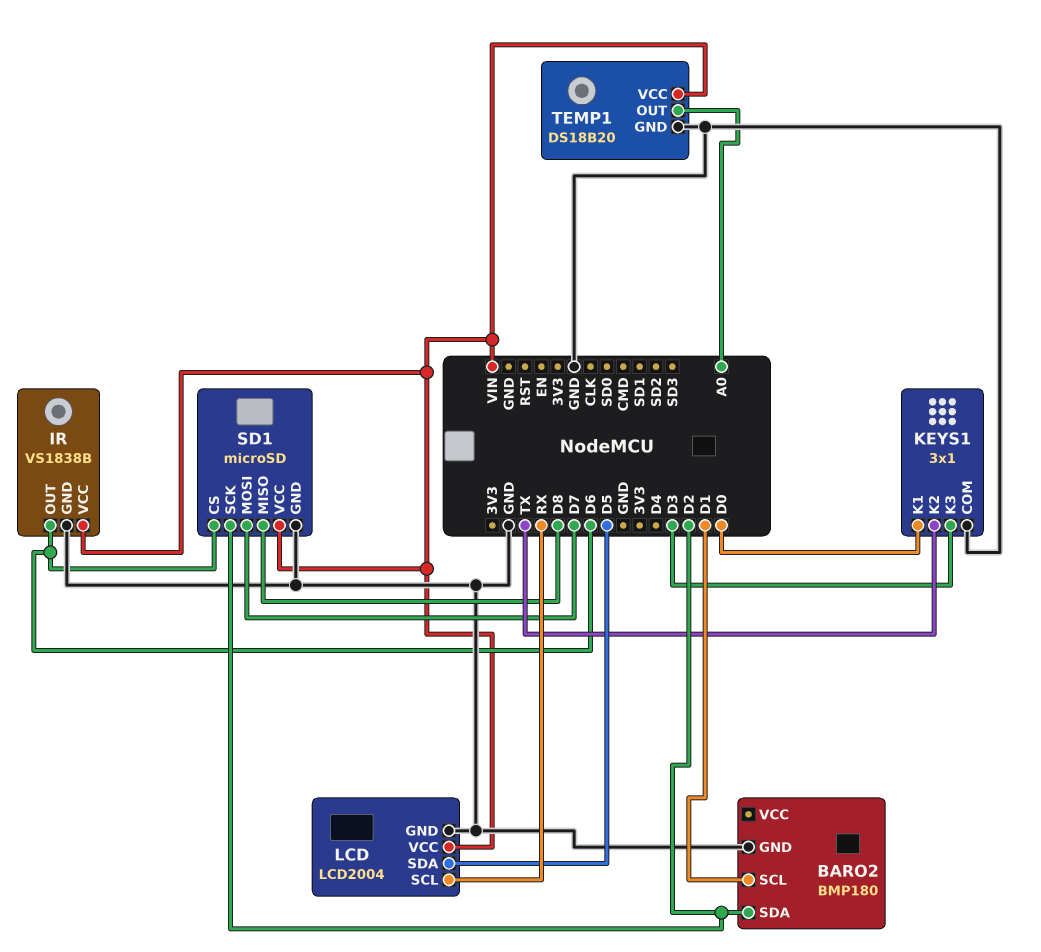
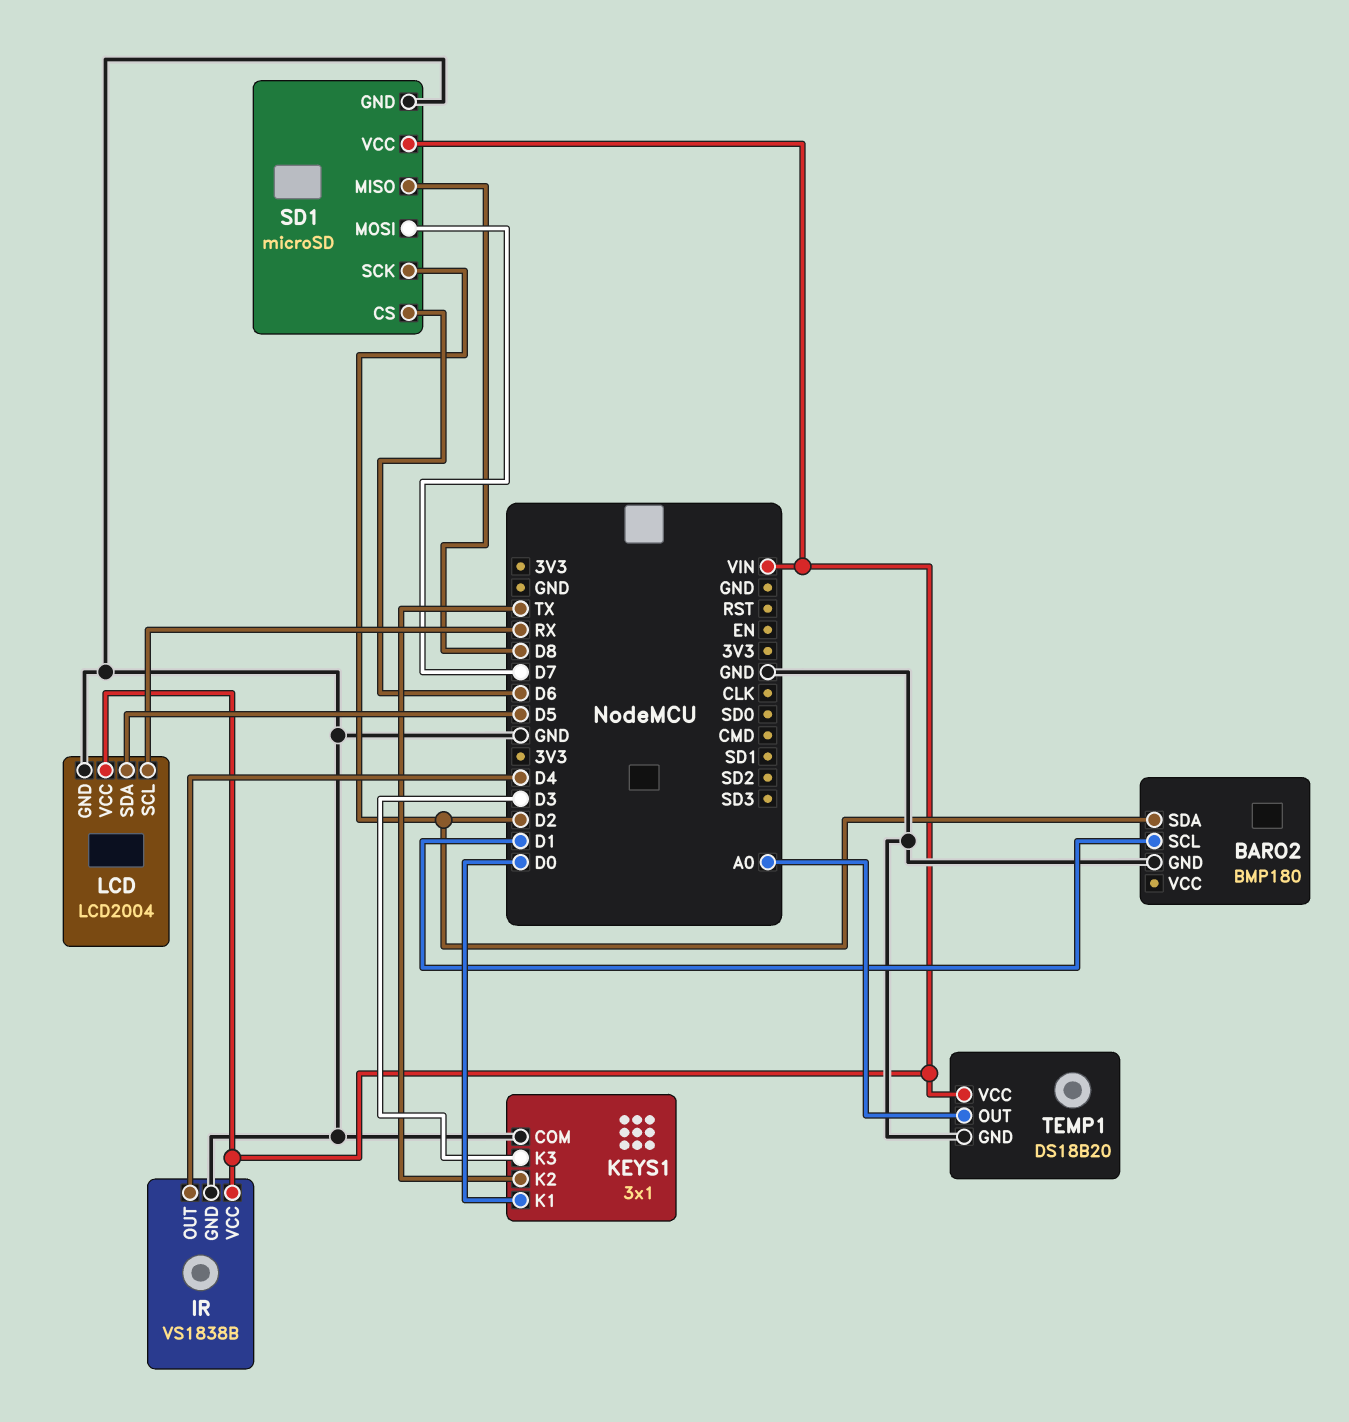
IR pin OUT: D6 -> D4

